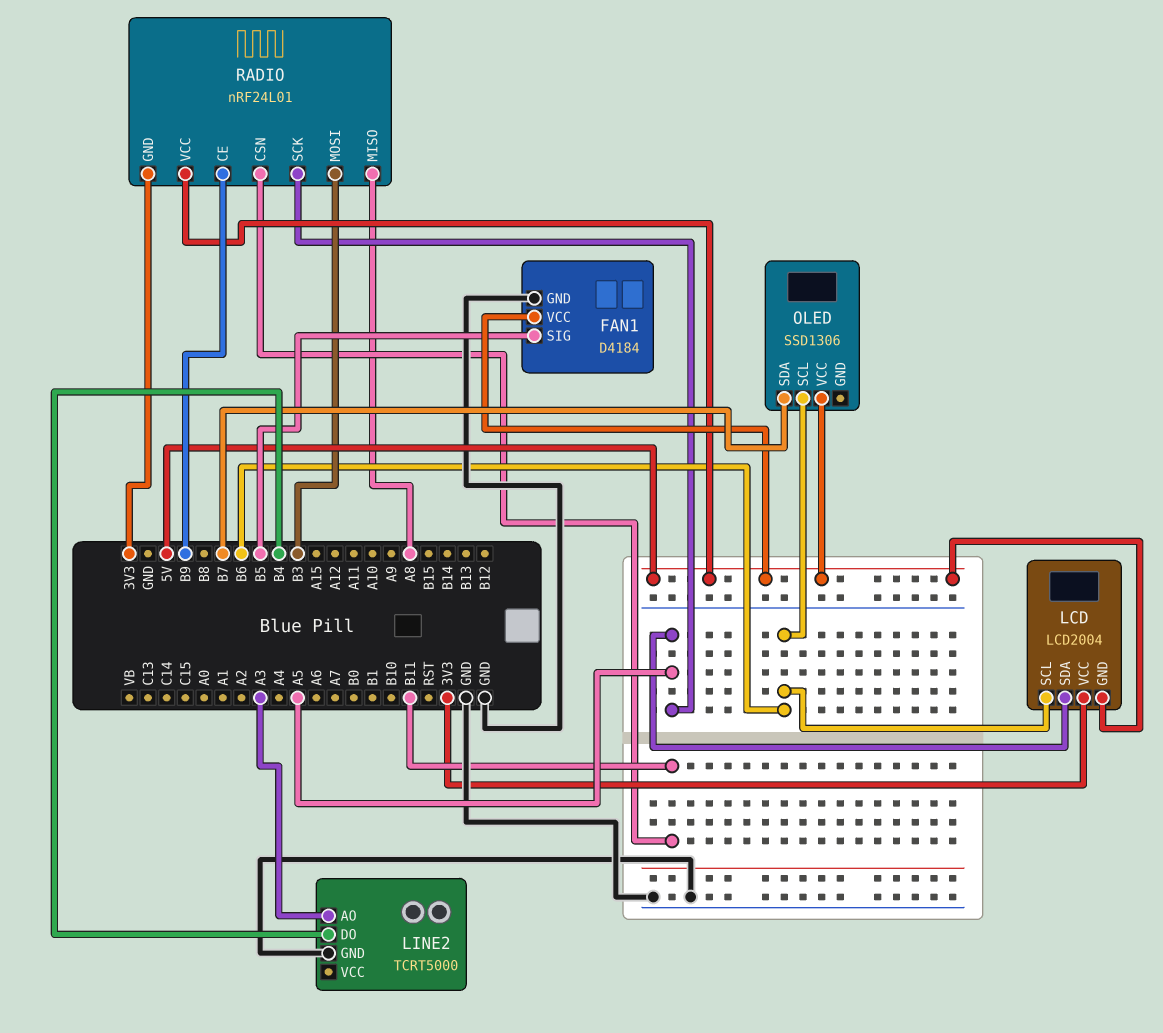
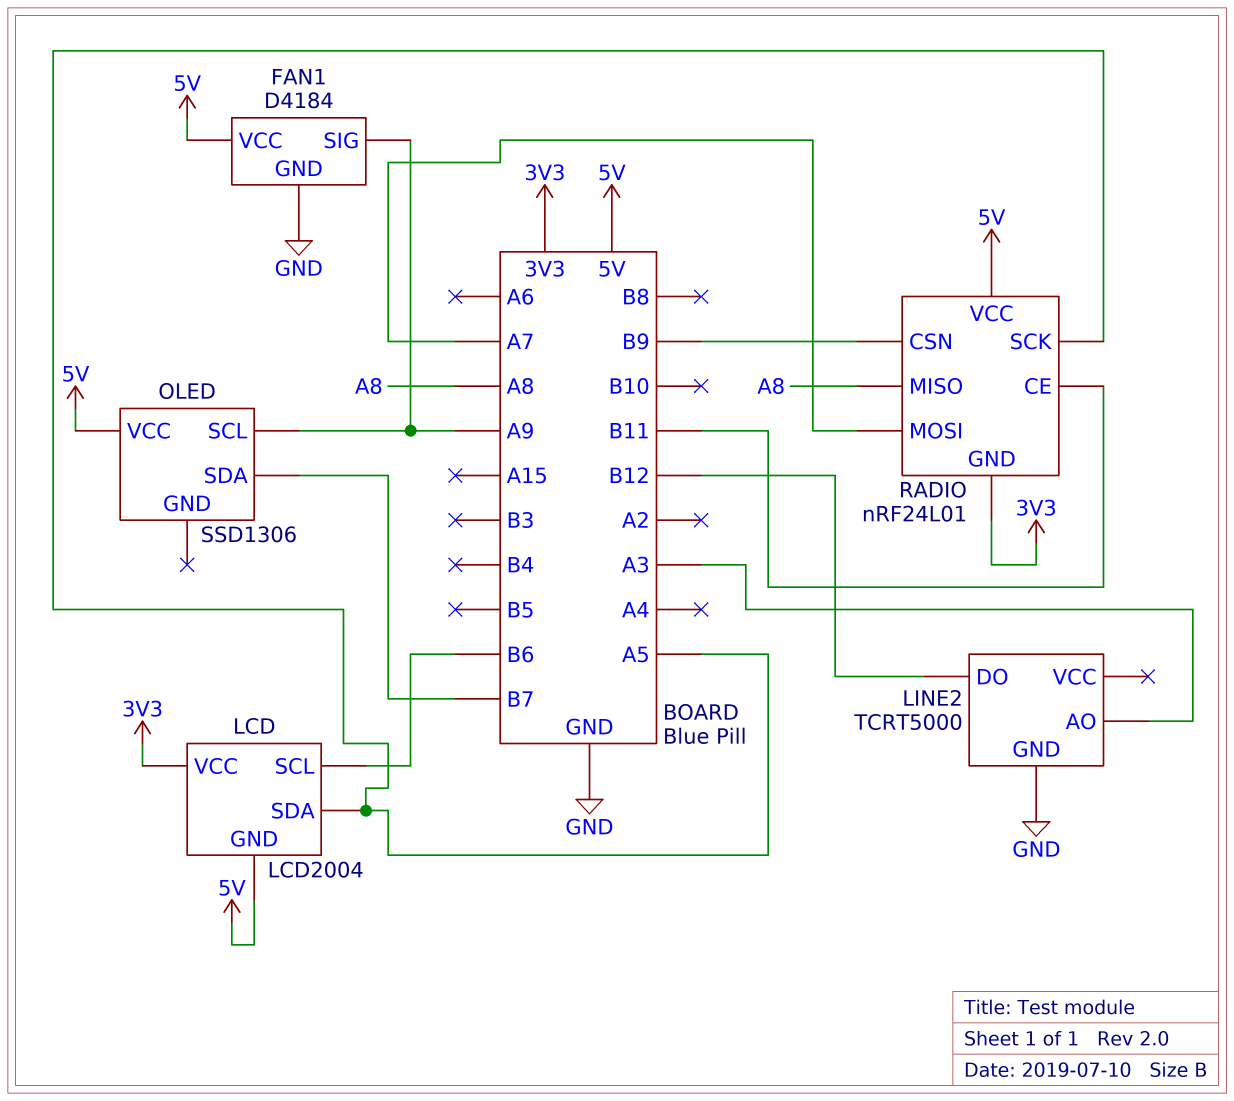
FAN1 pin SIG: B5 -> A9
LINE2 pin DO: B4 -> B12
OLED pin SCL: B6 -> A9
RADIO pin CE: B9 -> B11
RADIO pin CSN: B11 -> B9
RADIO pin MOSI: B3 -> A7

